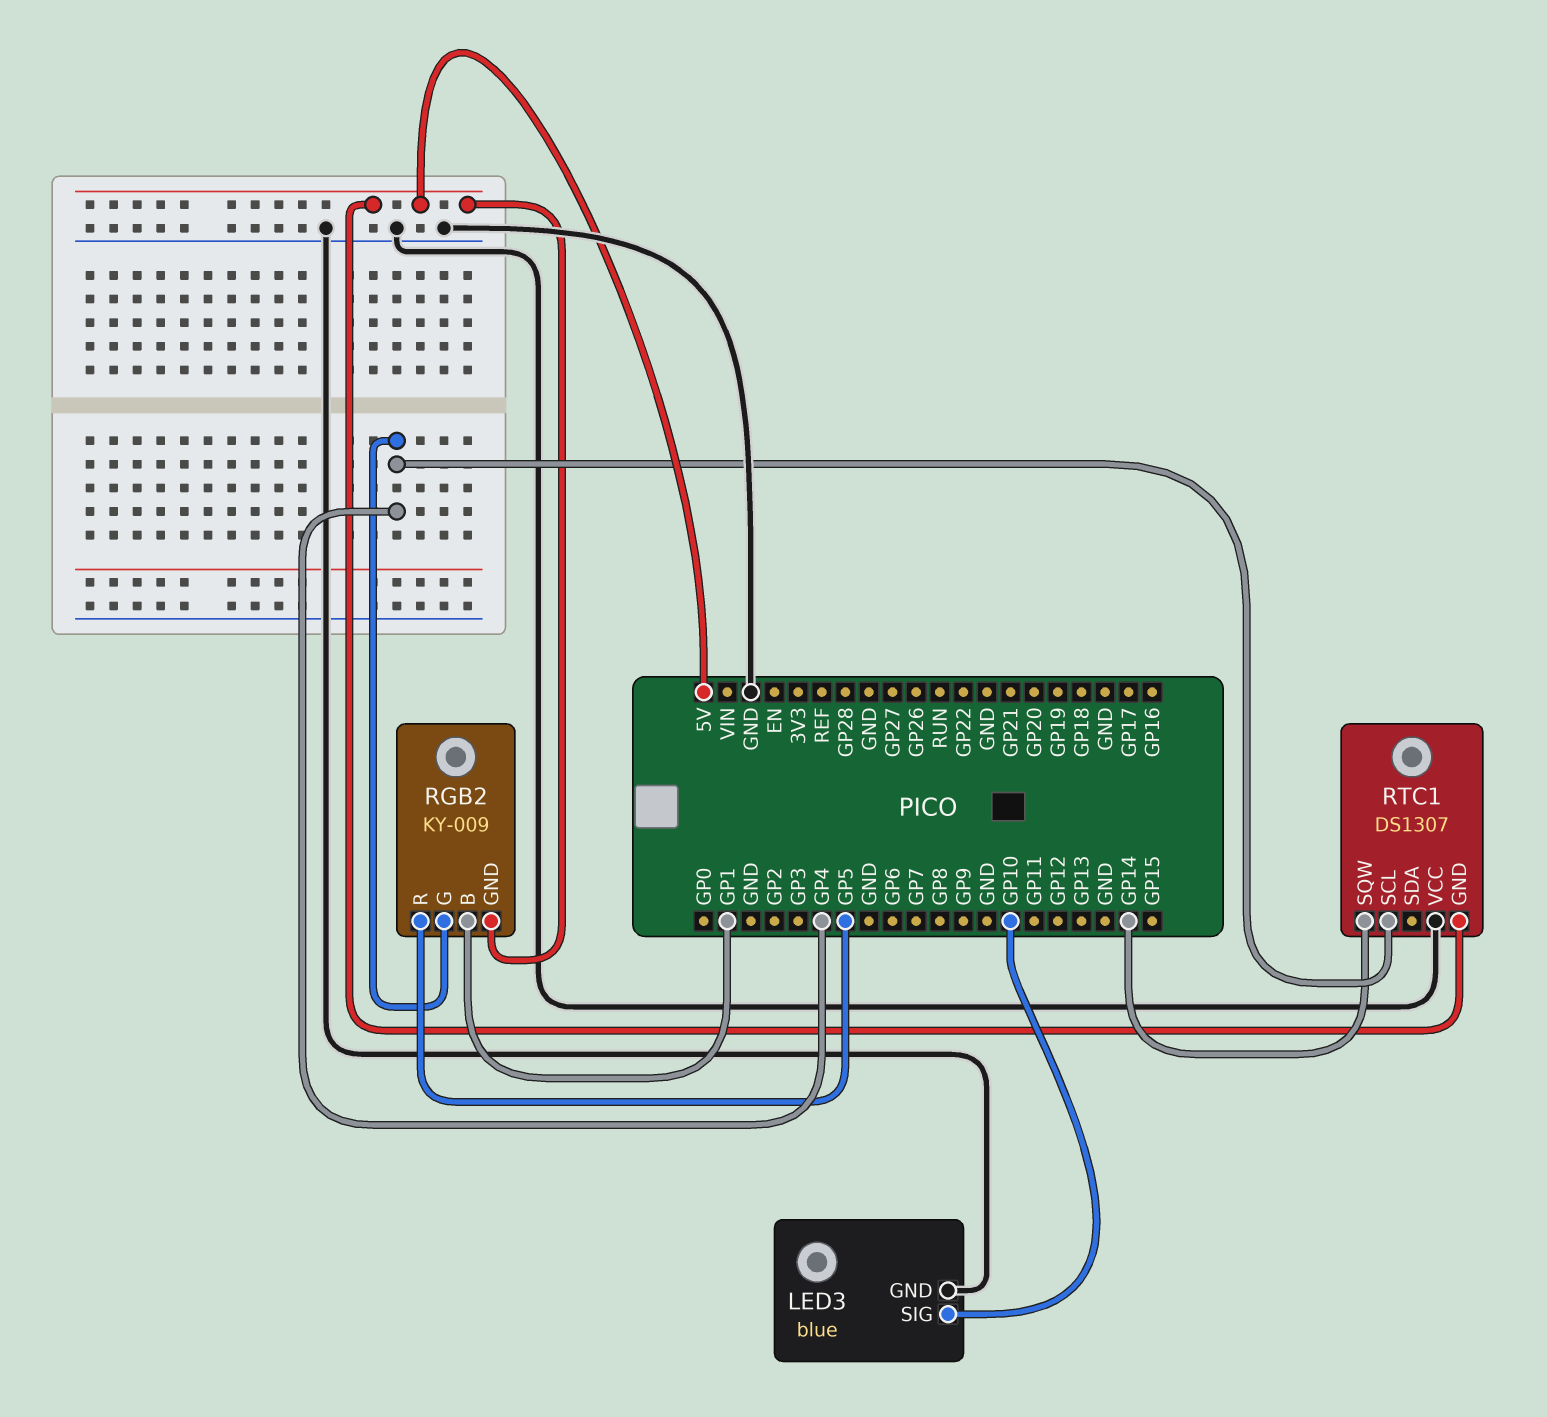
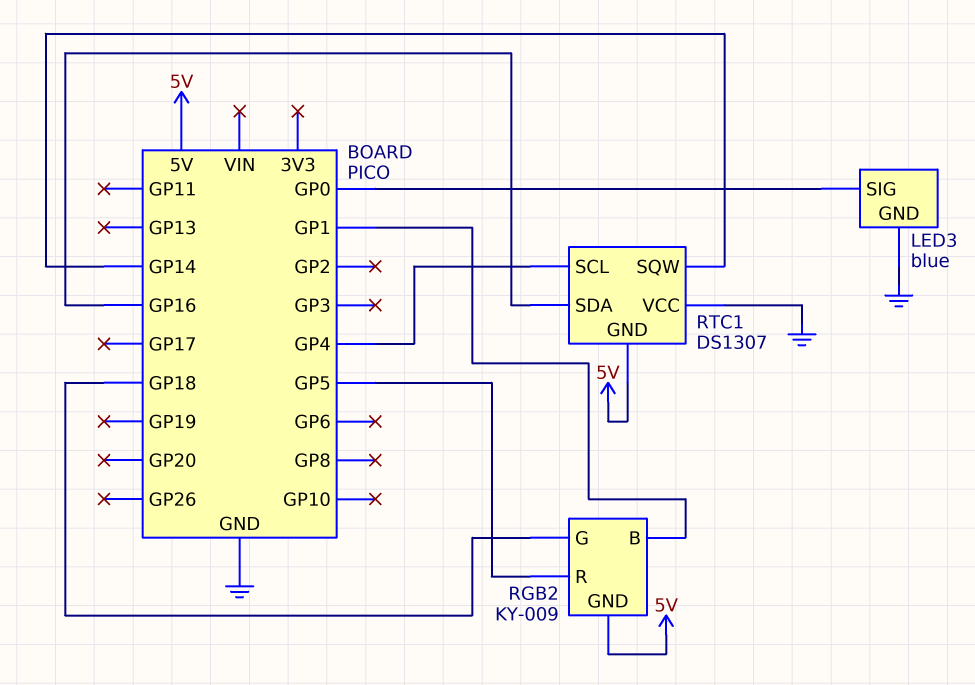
LED3 pin SIG: GP10 -> GP0
RGB2 pin G: GP4 -> GP18
RTC1 pin SDA: none -> GP16

